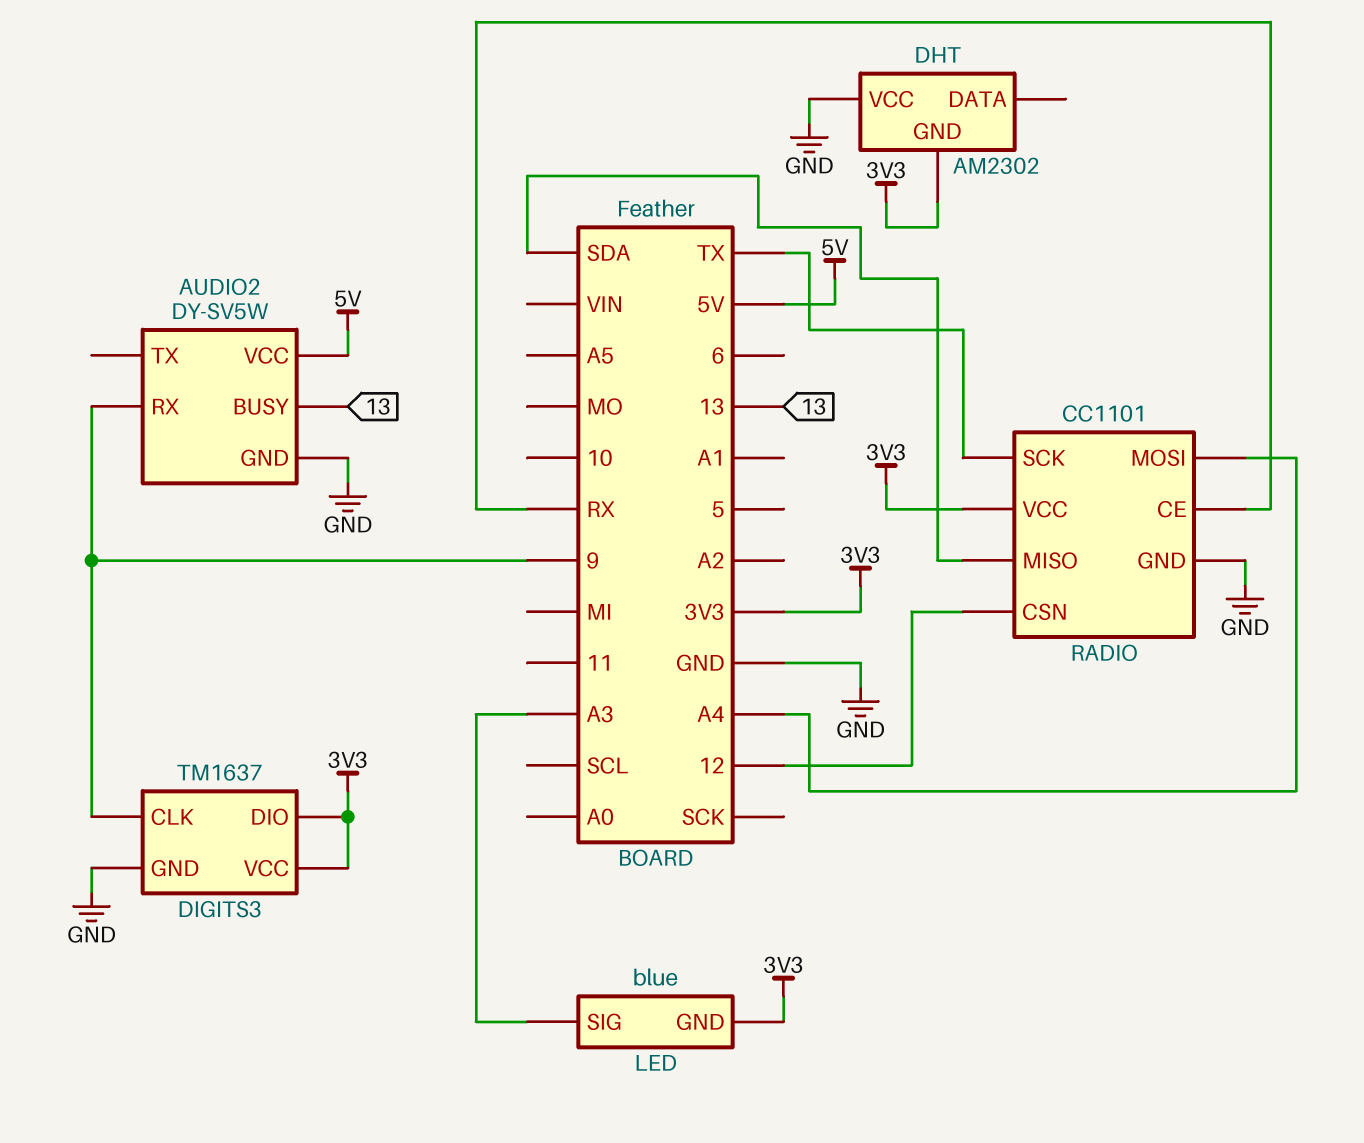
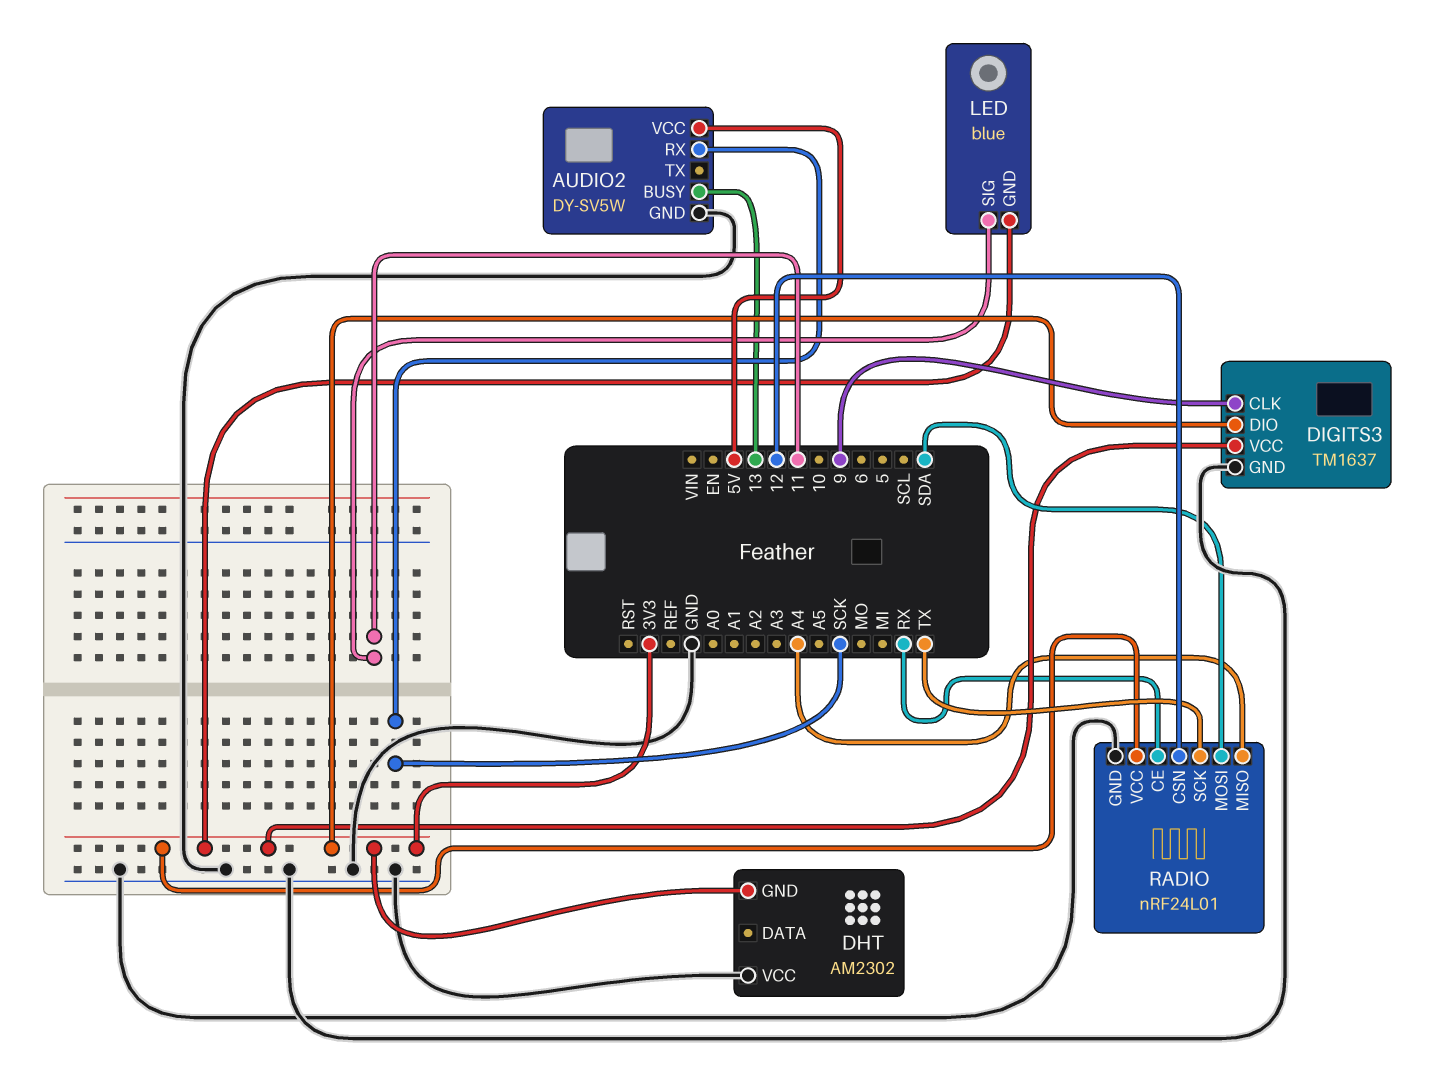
AUDIO2 pin RX: 9 -> SCK
LED pin SIG: A3 -> 11
RADIO: CC1101 -> nRF24L01
RADIO pin MISO: SDA -> A4
RADIO pin MOSI: A4 -> SDA

